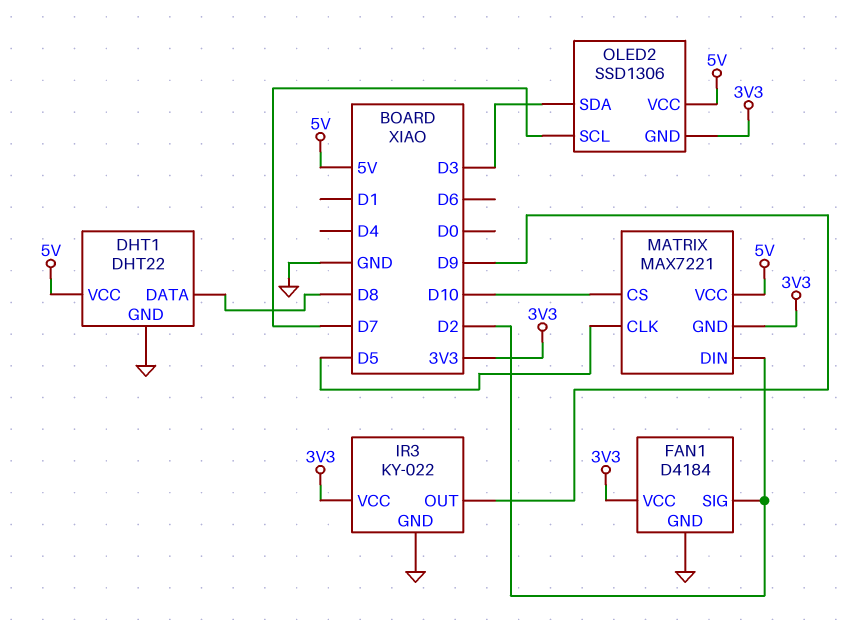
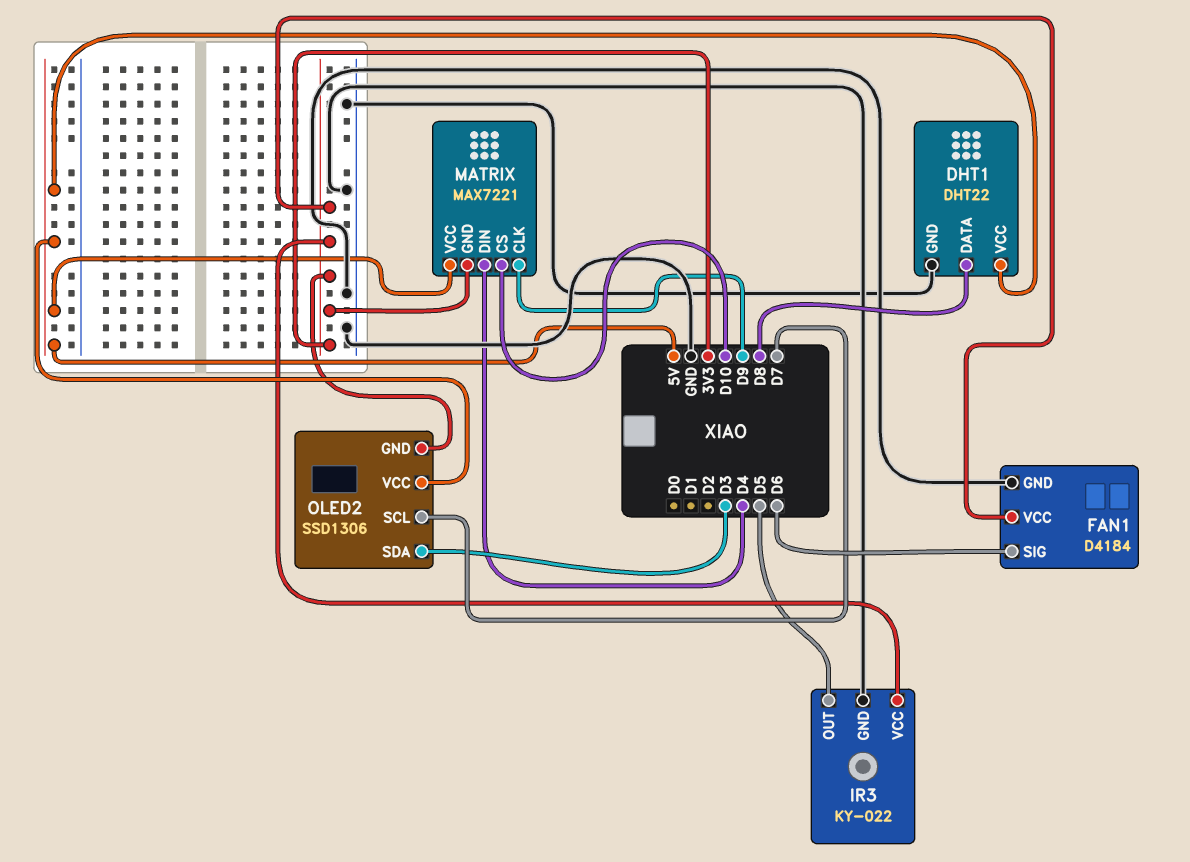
FAN1 pin SIG: D2 -> D6
IR3 pin OUT: D9 -> D5
MATRIX pin CLK: D5 -> D9
MATRIX pin DIN: D2 -> D4

